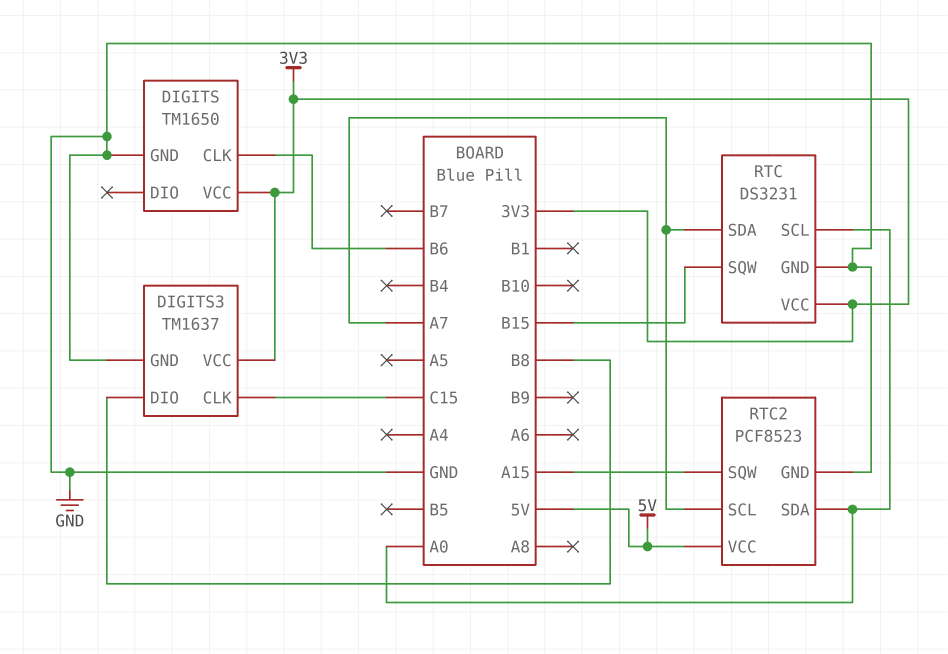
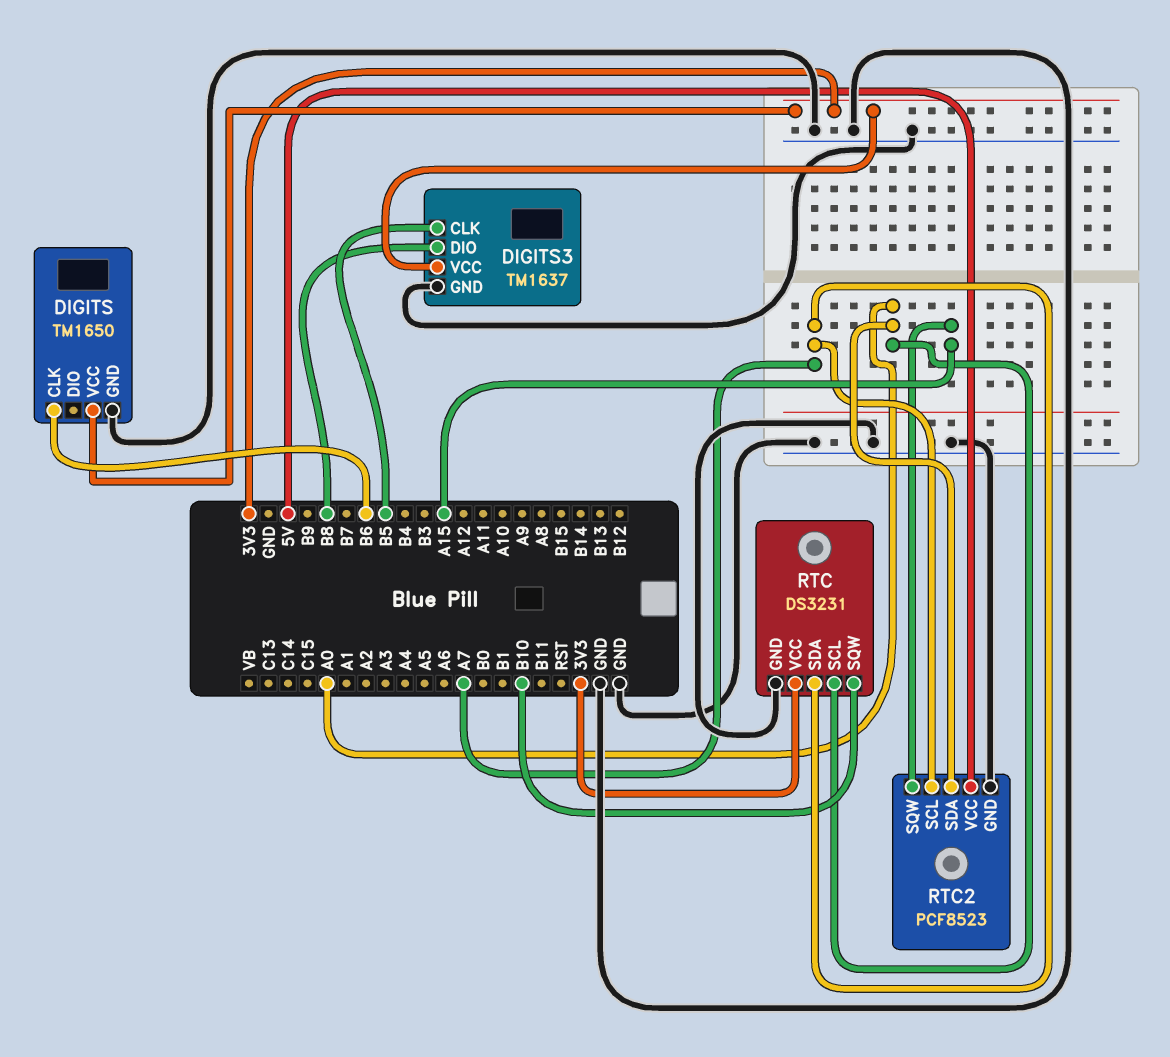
DIGITS3 pin CLK: C15 -> B5
RTC pin SQW: B15 -> B10

